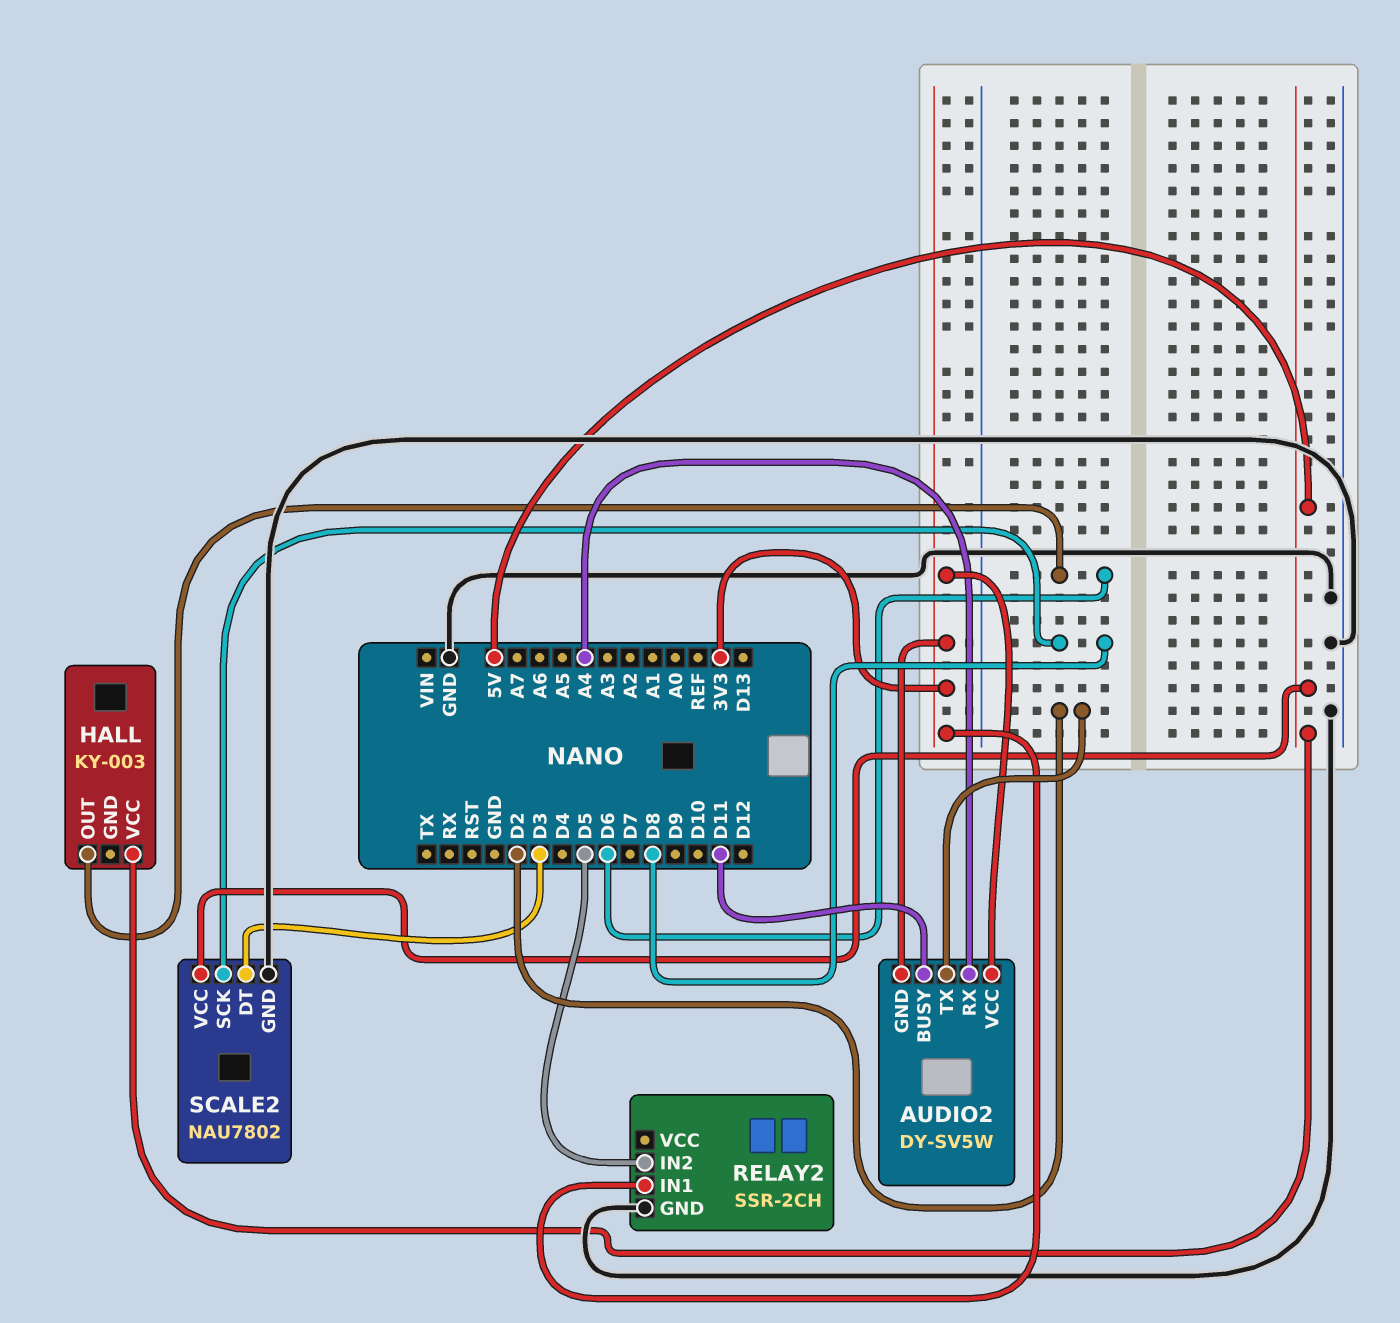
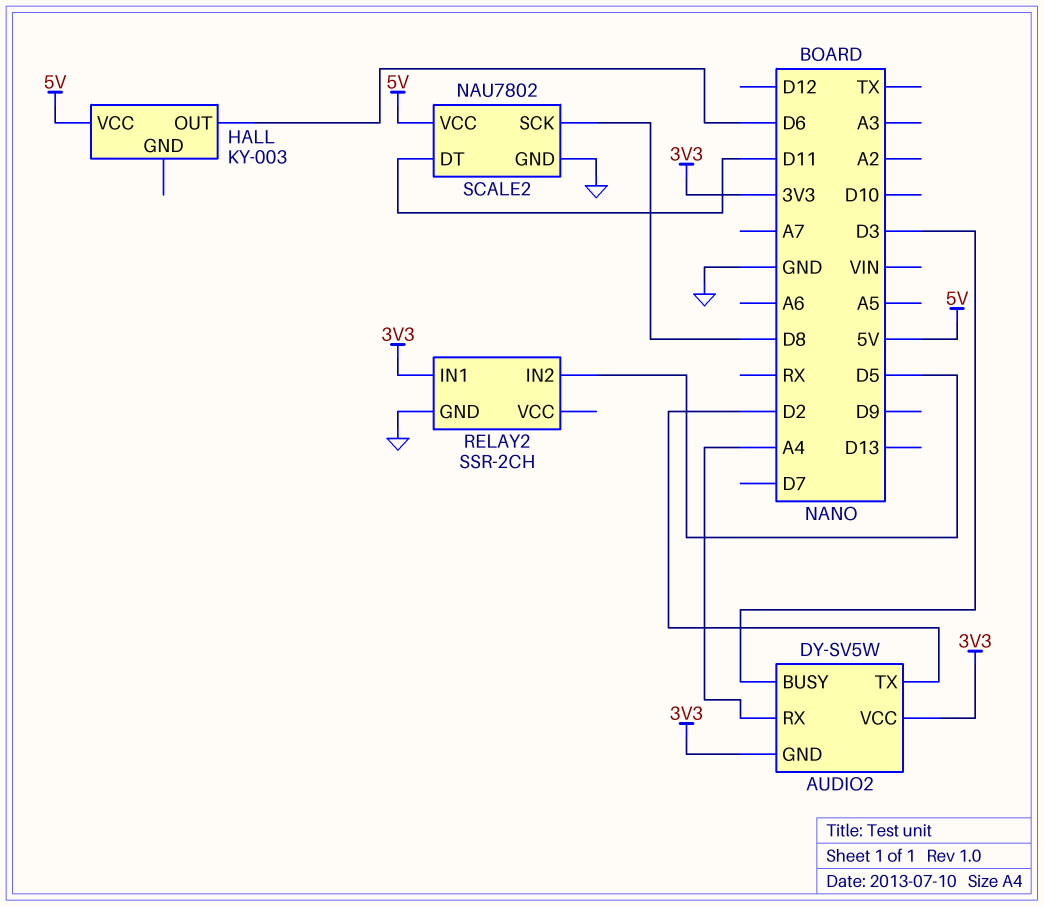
AUDIO2 pin BUSY: D11 -> D3
SCALE2 pin DT: D3 -> D11

